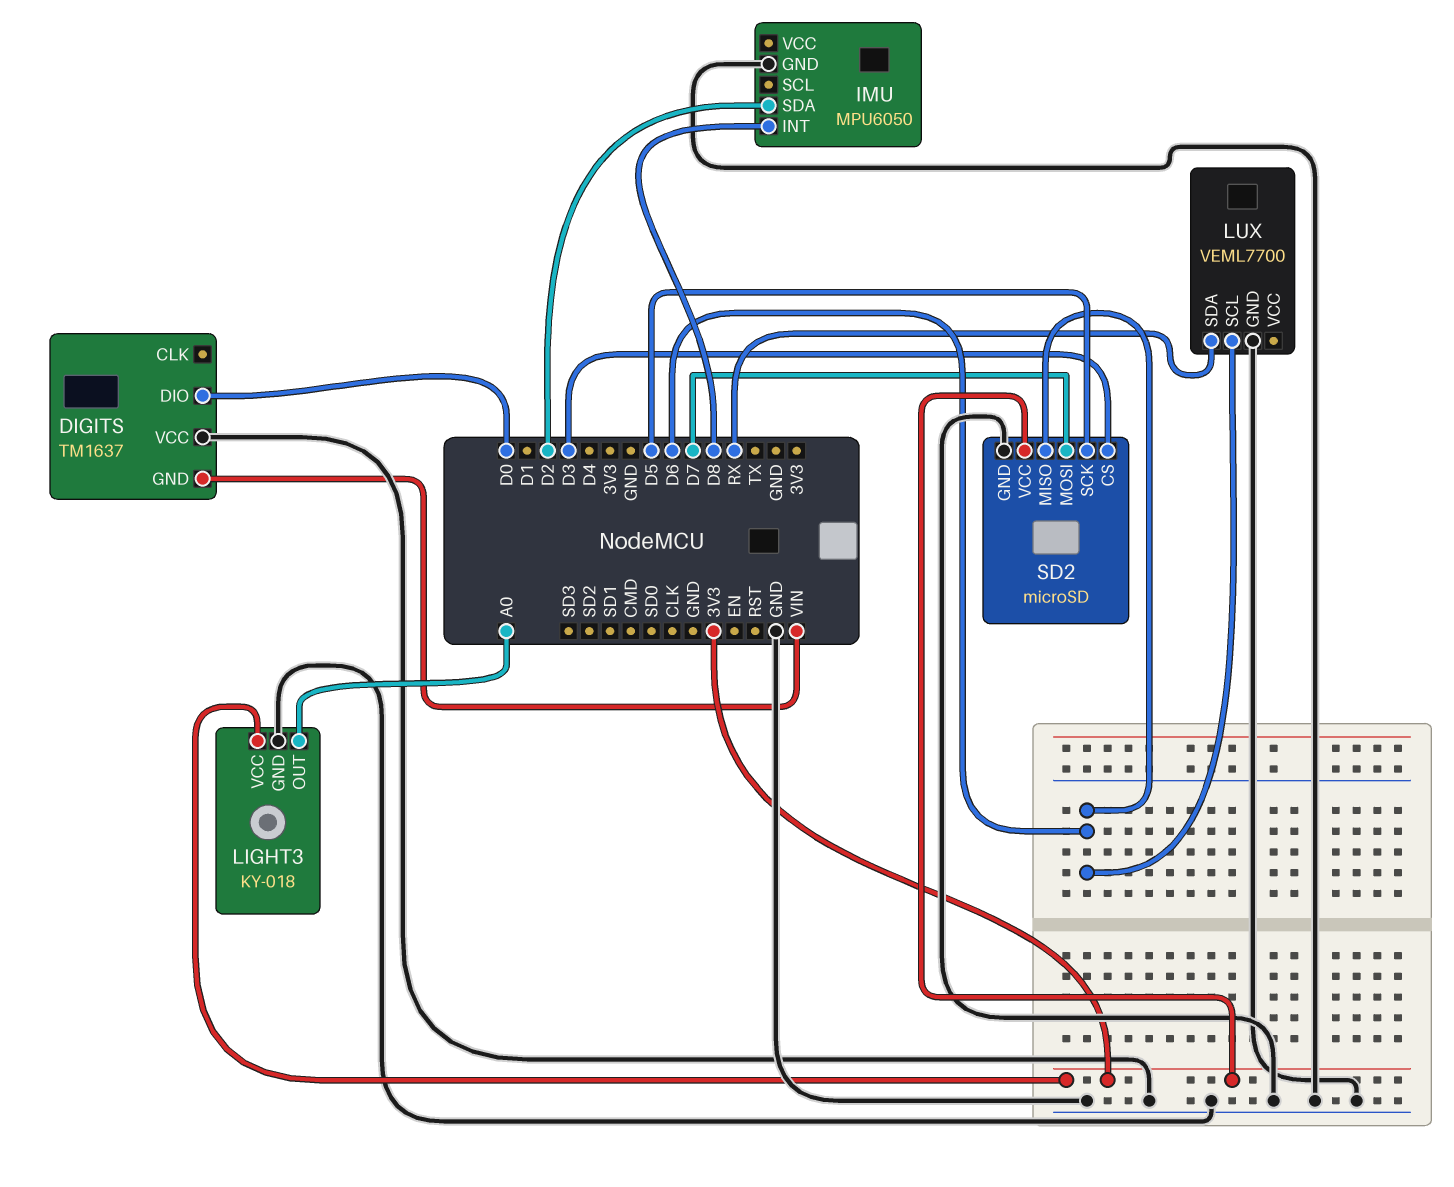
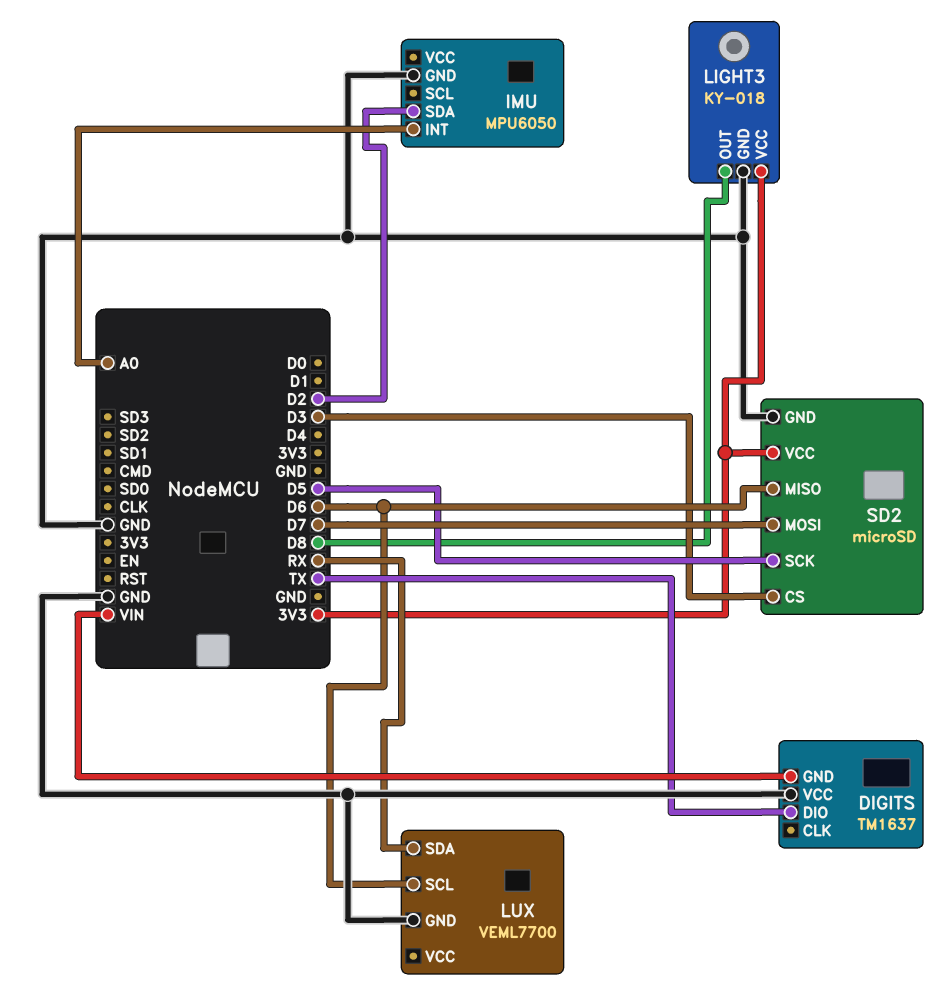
DIGITS pin DIO: D0 -> TX
IMU pin INT: D8 -> A0
LIGHT3 pin OUT: A0 -> D8

